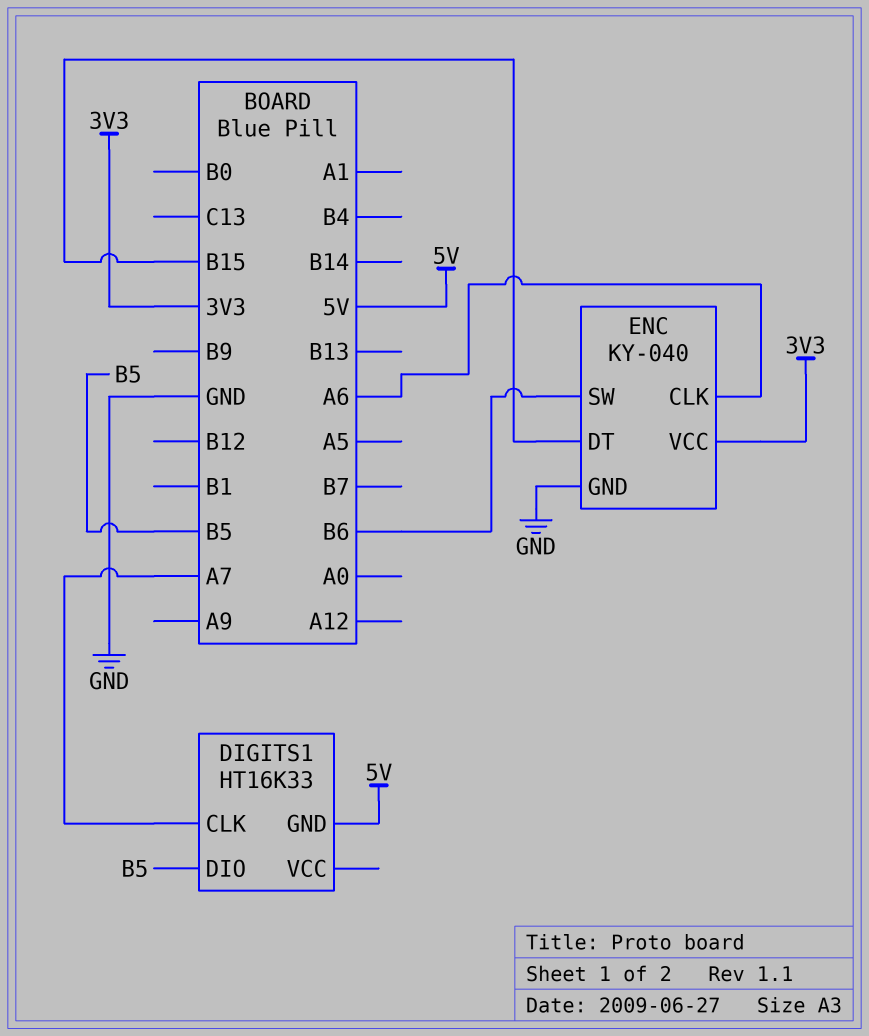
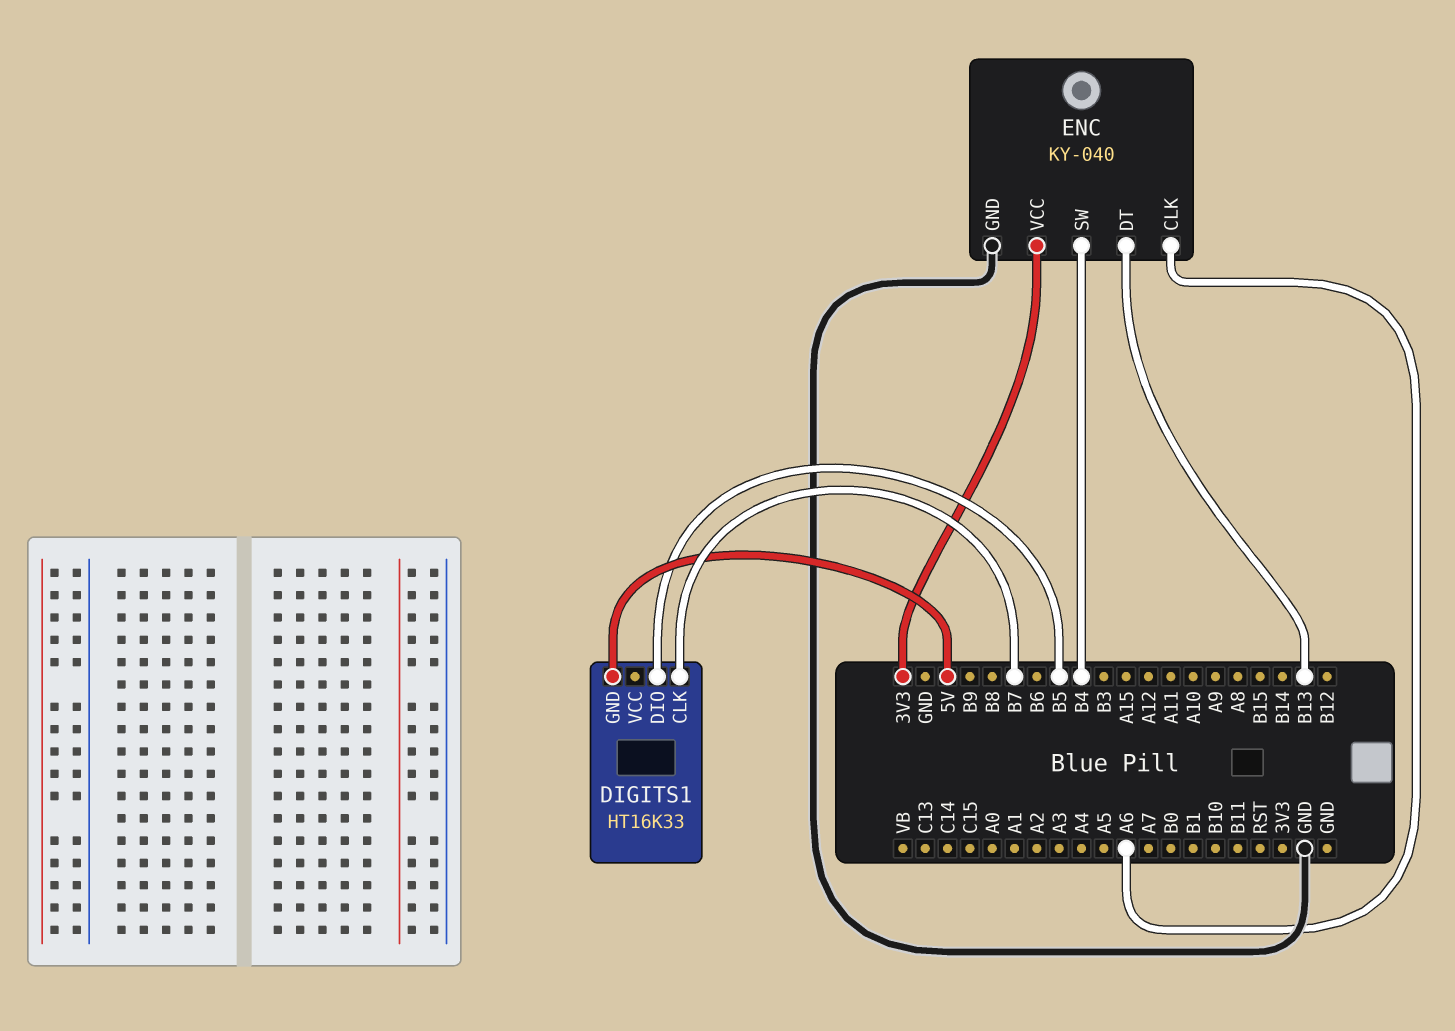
DIGITS1 pin CLK: A7 -> B7
ENC pin DT: B15 -> B13
ENC pin SW: B6 -> B4

